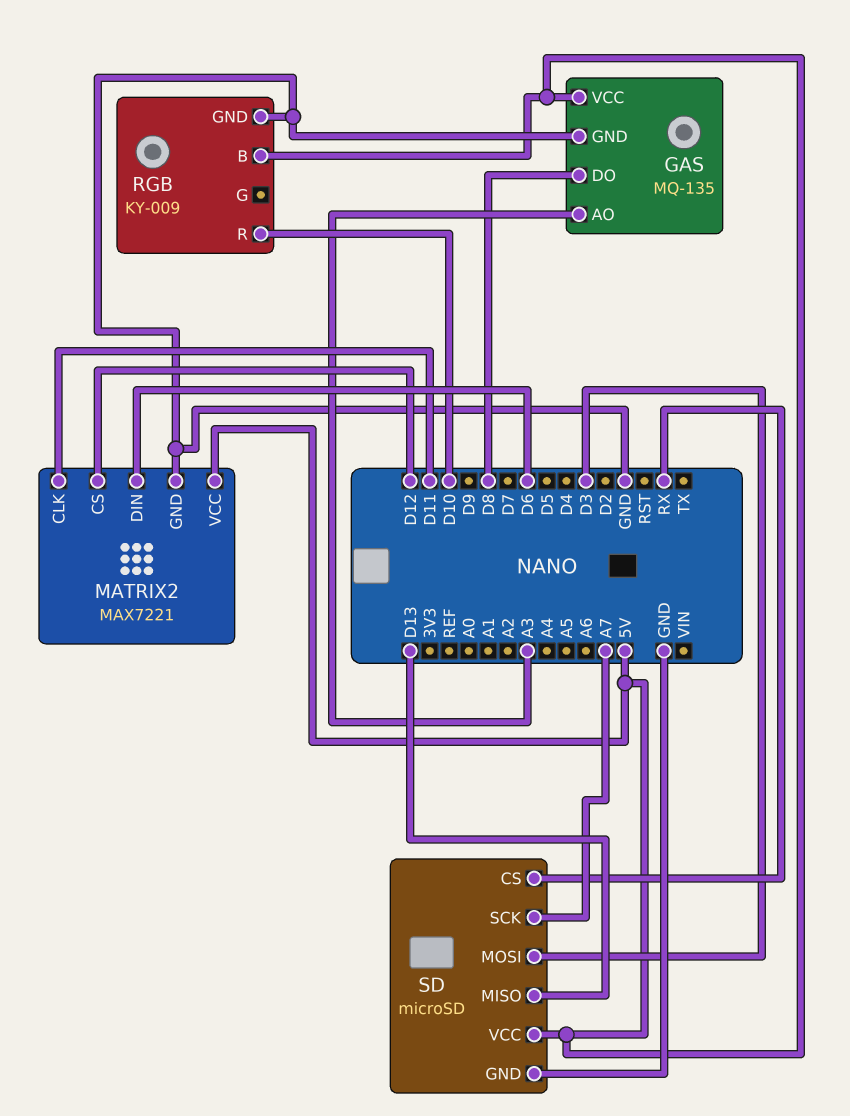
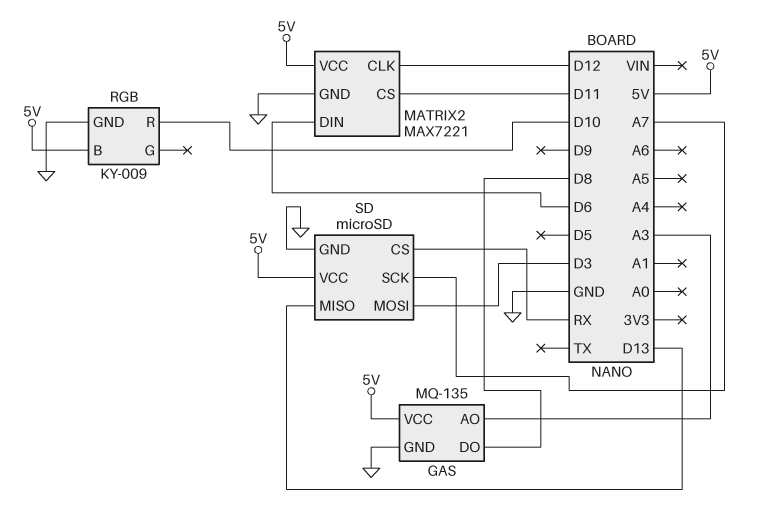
MATRIX2 pin CLK: D11 -> D12
MATRIX2 pin CS: D12 -> D11

